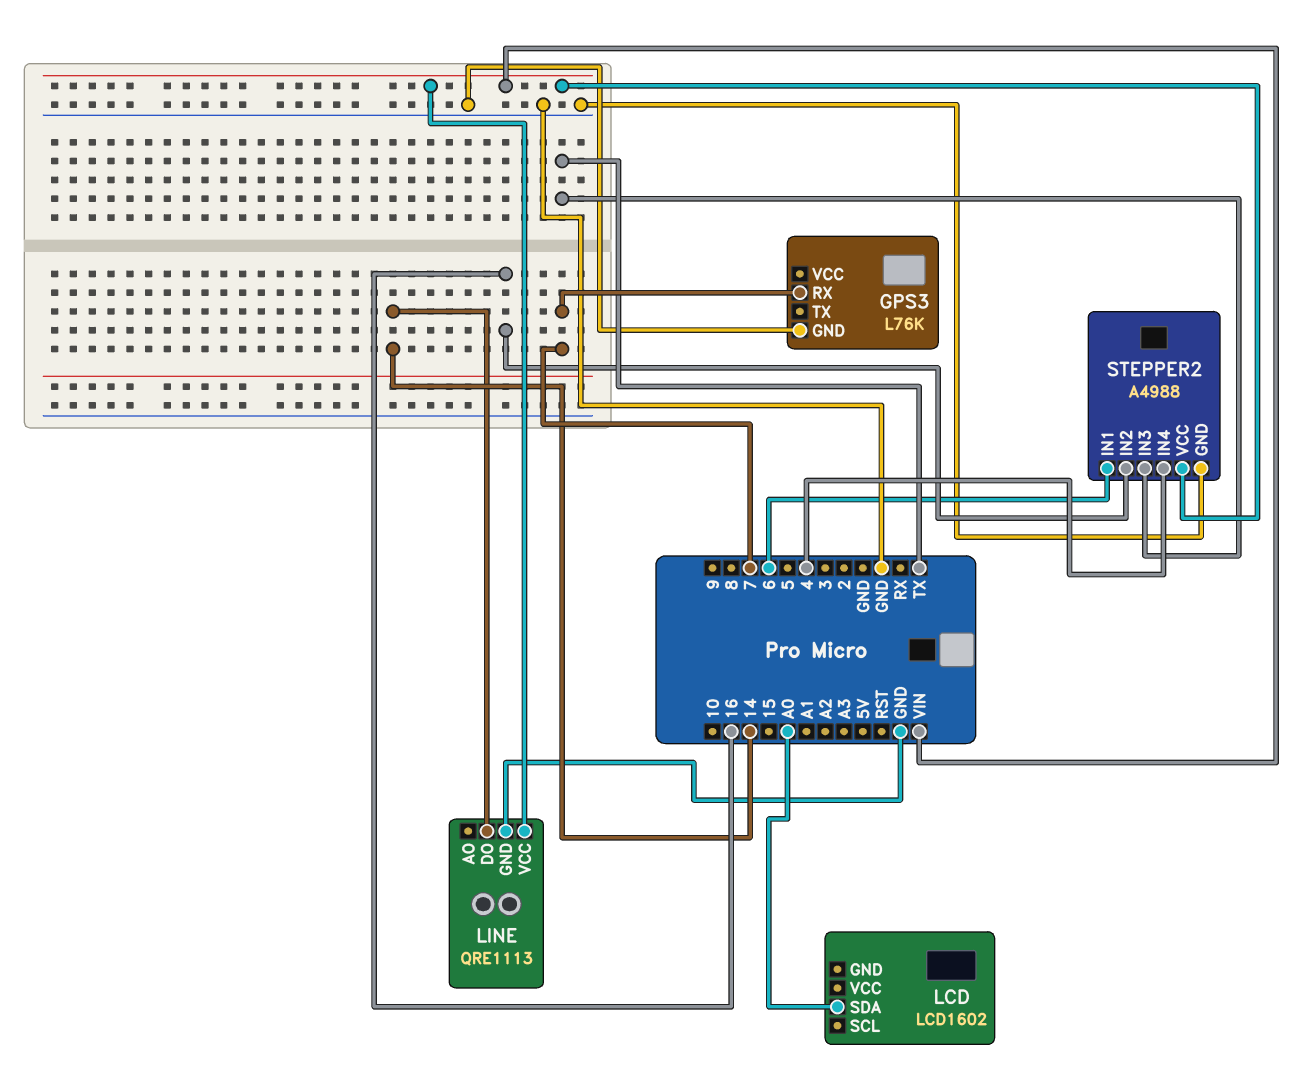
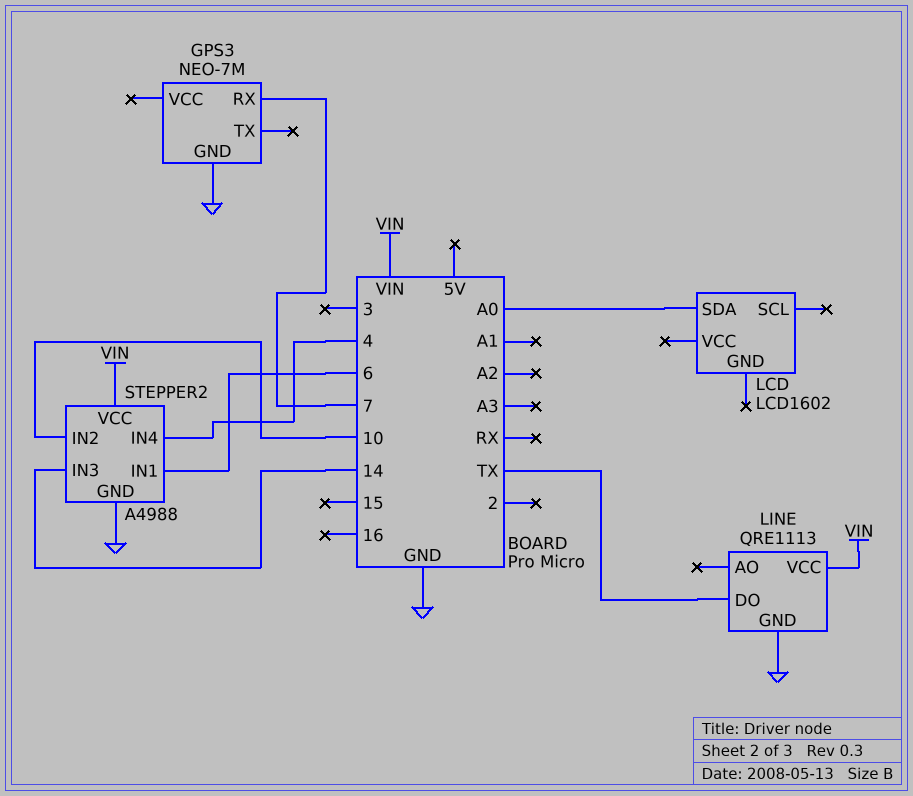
GPS3: L76K -> NEO-7M
LINE pin DO: 14 -> TX
STEPPER2 pin IN2: 16 -> 10
STEPPER2 pin IN3: TX -> 14

